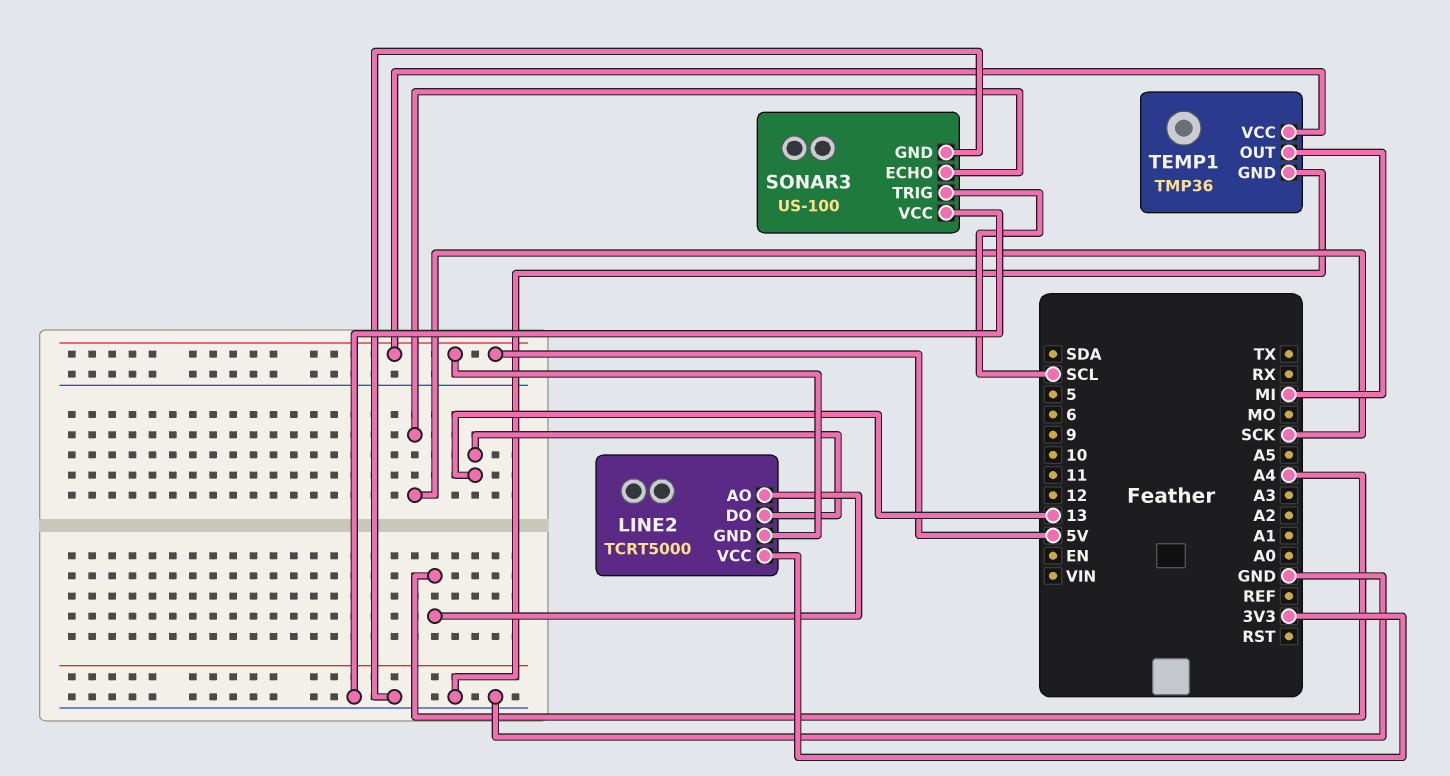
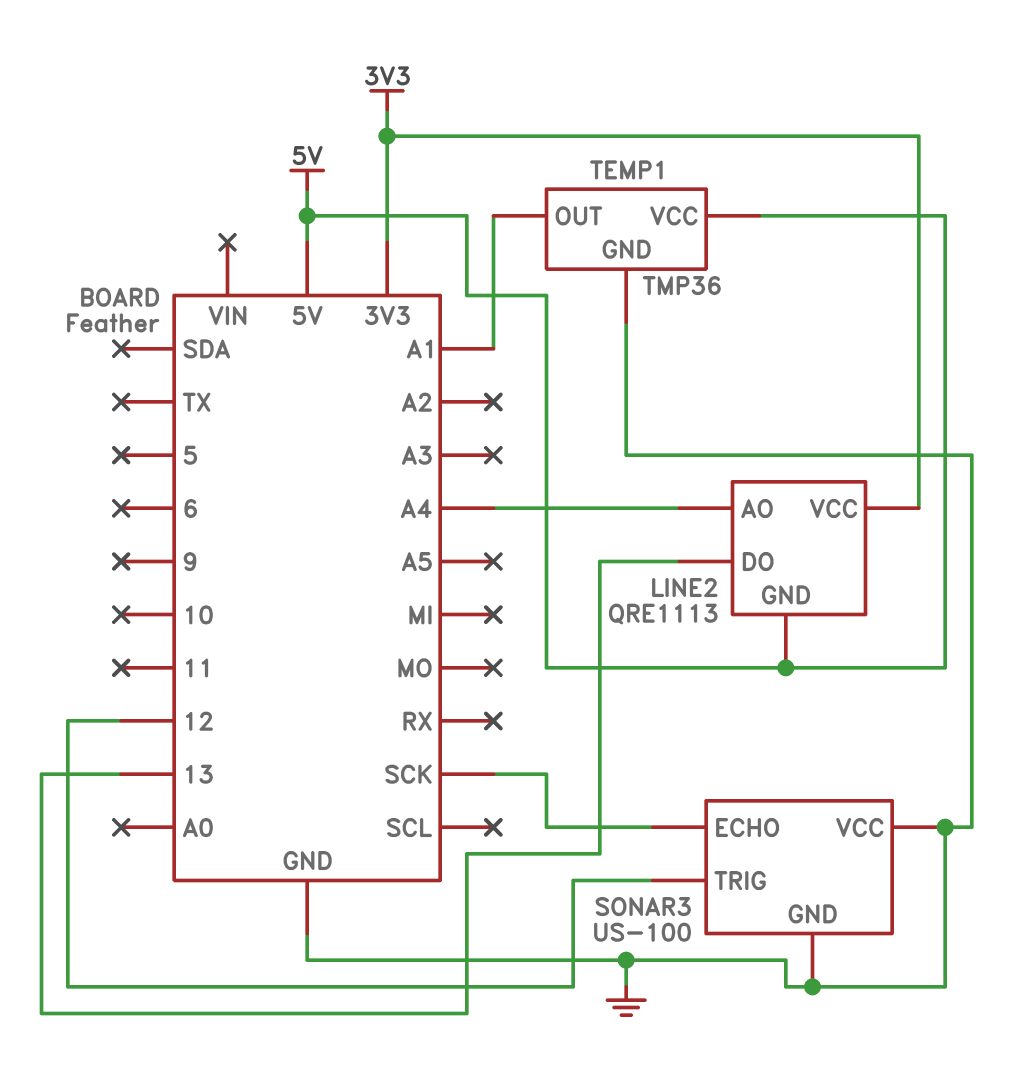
LINE2: TCRT5000 -> QRE1113
SONAR3 pin TRIG: SCL -> 12
TEMP1 pin OUT: MI -> A1

